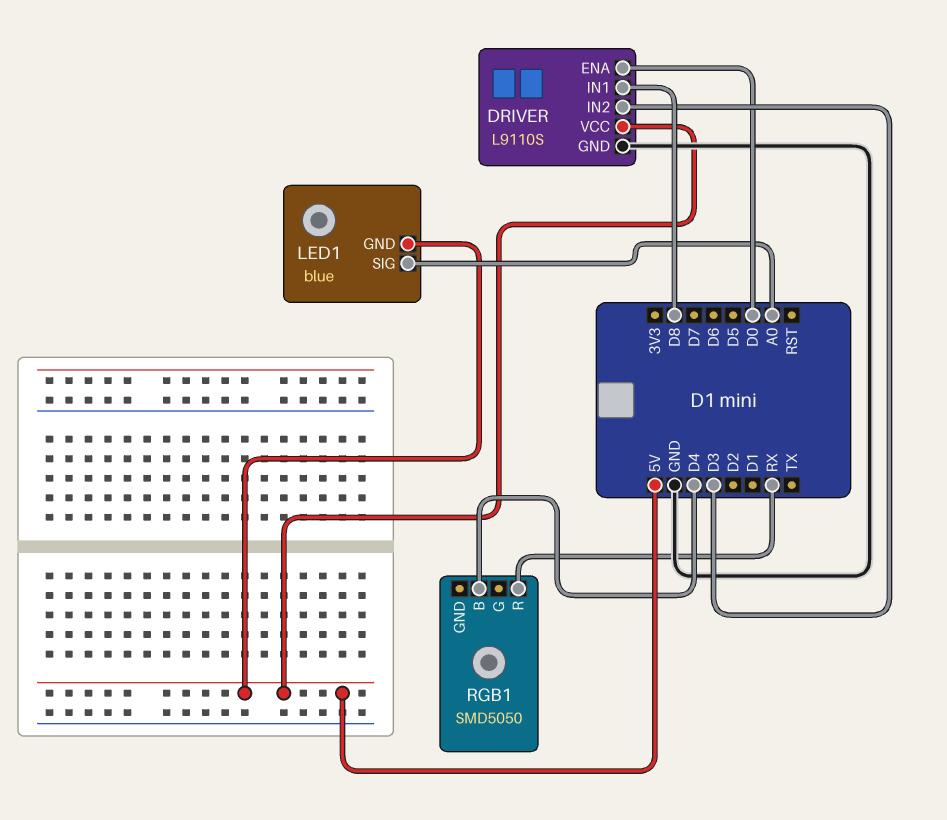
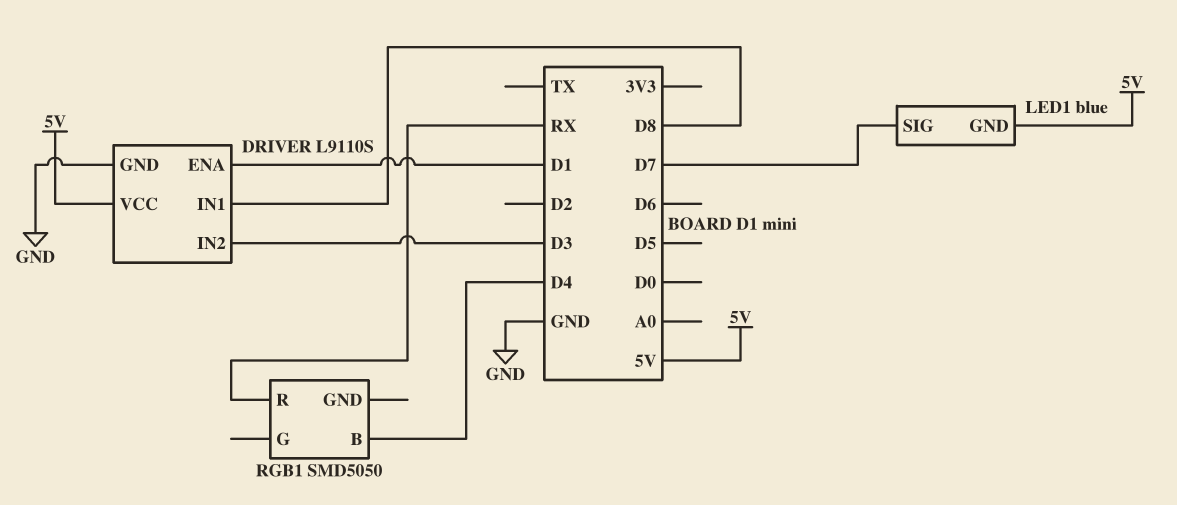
DRIVER pin ENA: D0 -> D1
LED1 pin SIG: A0 -> D7

